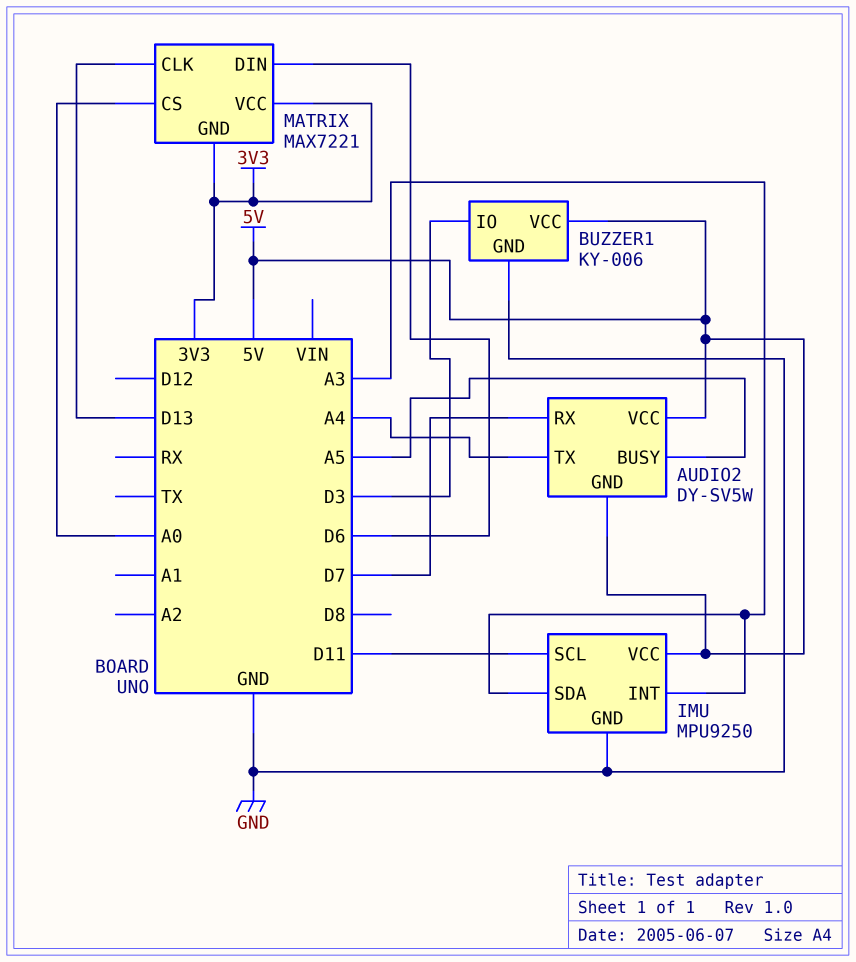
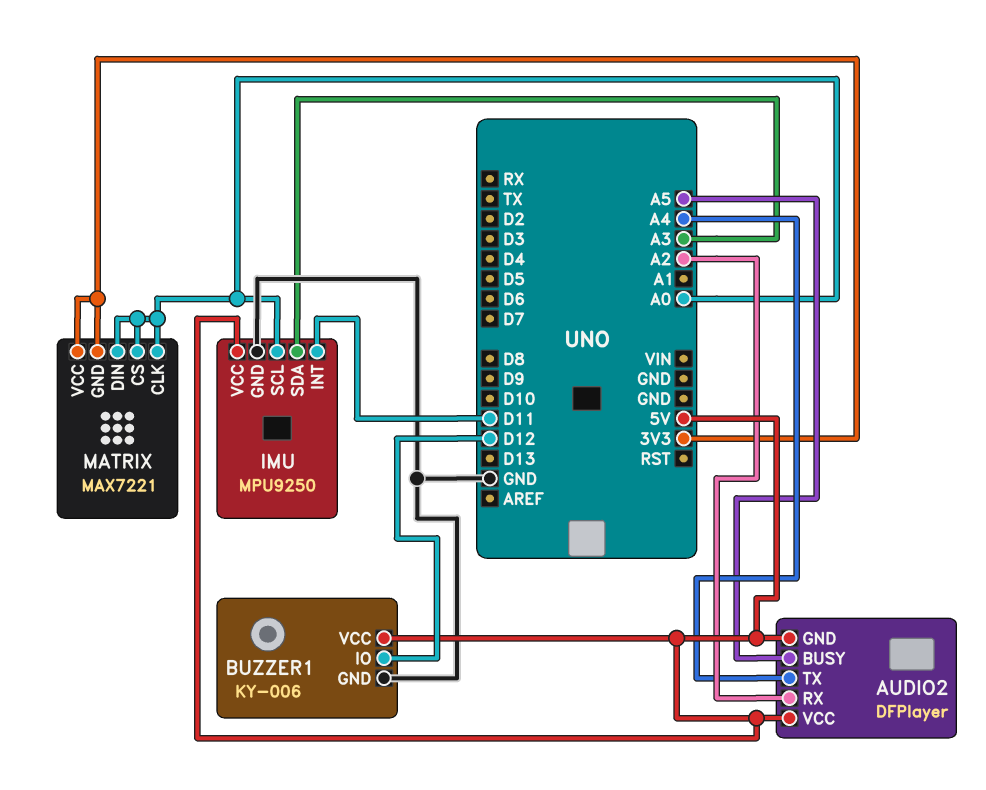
AUDIO2: DY-SV5W -> DFPlayer
AUDIO2 pin RX: D7 -> A2
BUZZER1 pin IO: D3 -> D12
IMU pin INT: A3 -> D11
IMU pin SCL: D11 -> A0
MATRIX pin CLK: D13 -> A0
MATRIX pin DIN: D6 -> A0

